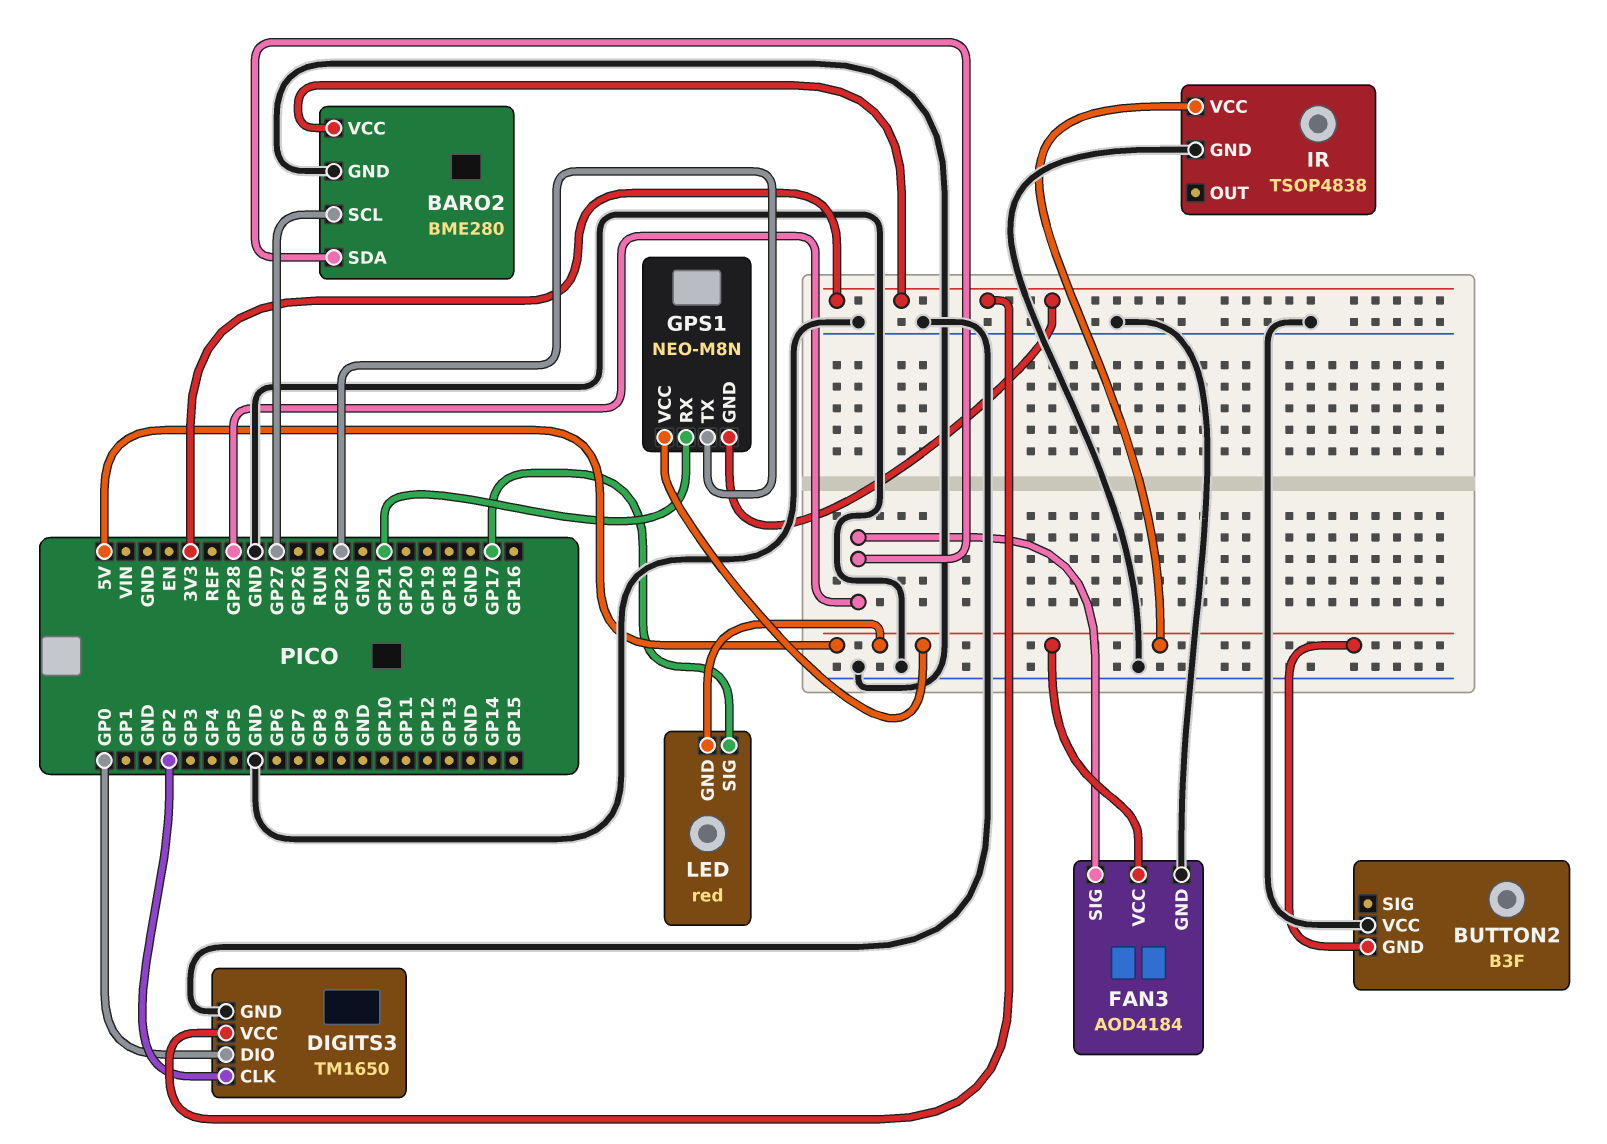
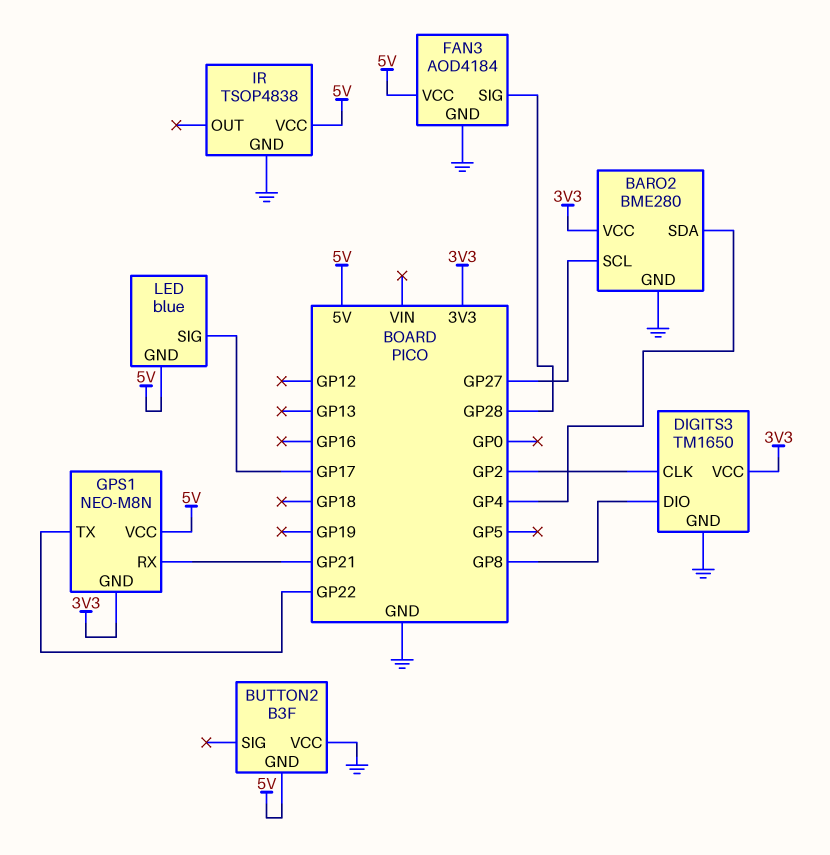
BARO2 pin SDA: GP28 -> GP4
DIGITS3 pin DIO: GP0 -> GP8
LED: red -> blue

